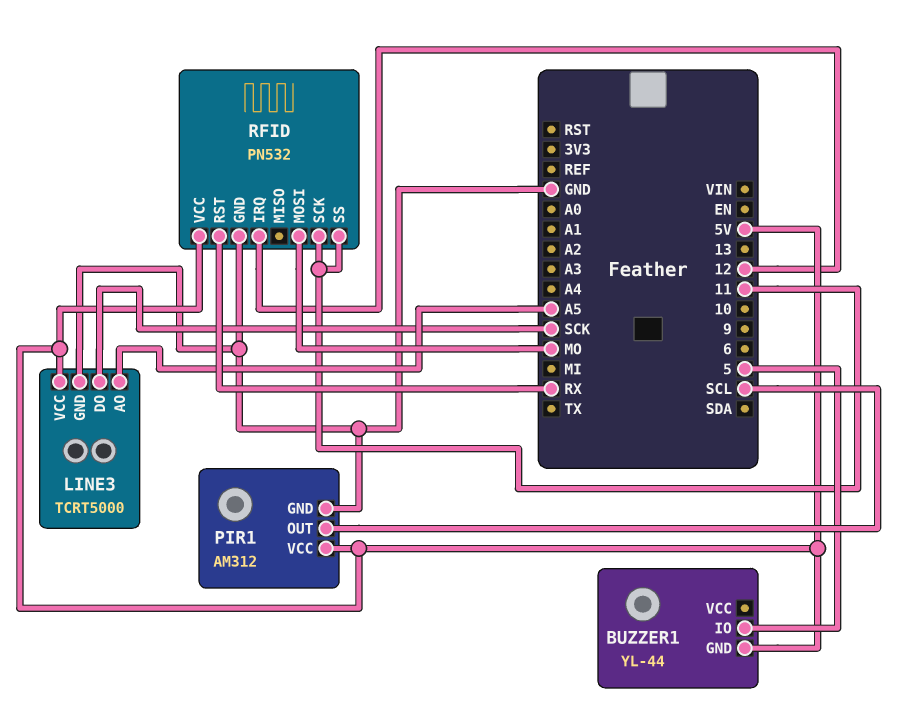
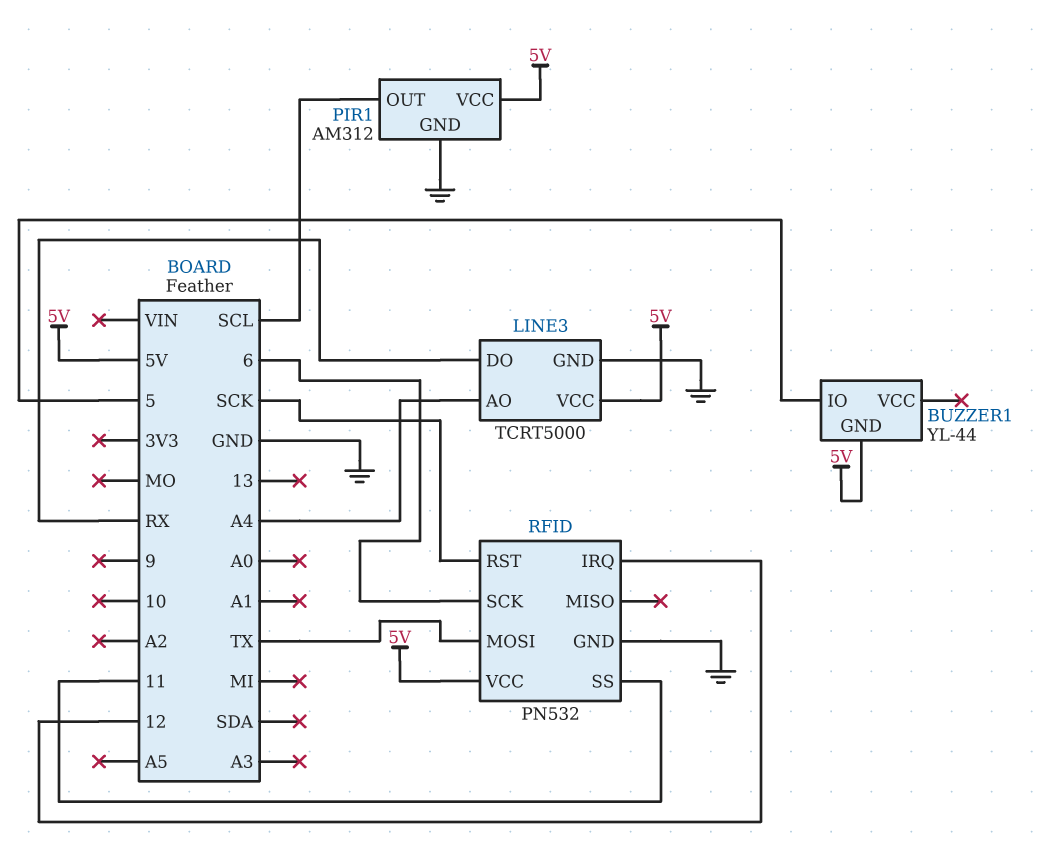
LINE3 pin AO: A5 -> A4
LINE3 pin DO: SCK -> RX
RFID pin MOSI: MO -> TX
RFID pin RST: RX -> SCK
RFID pin SCK: 11 -> 6

